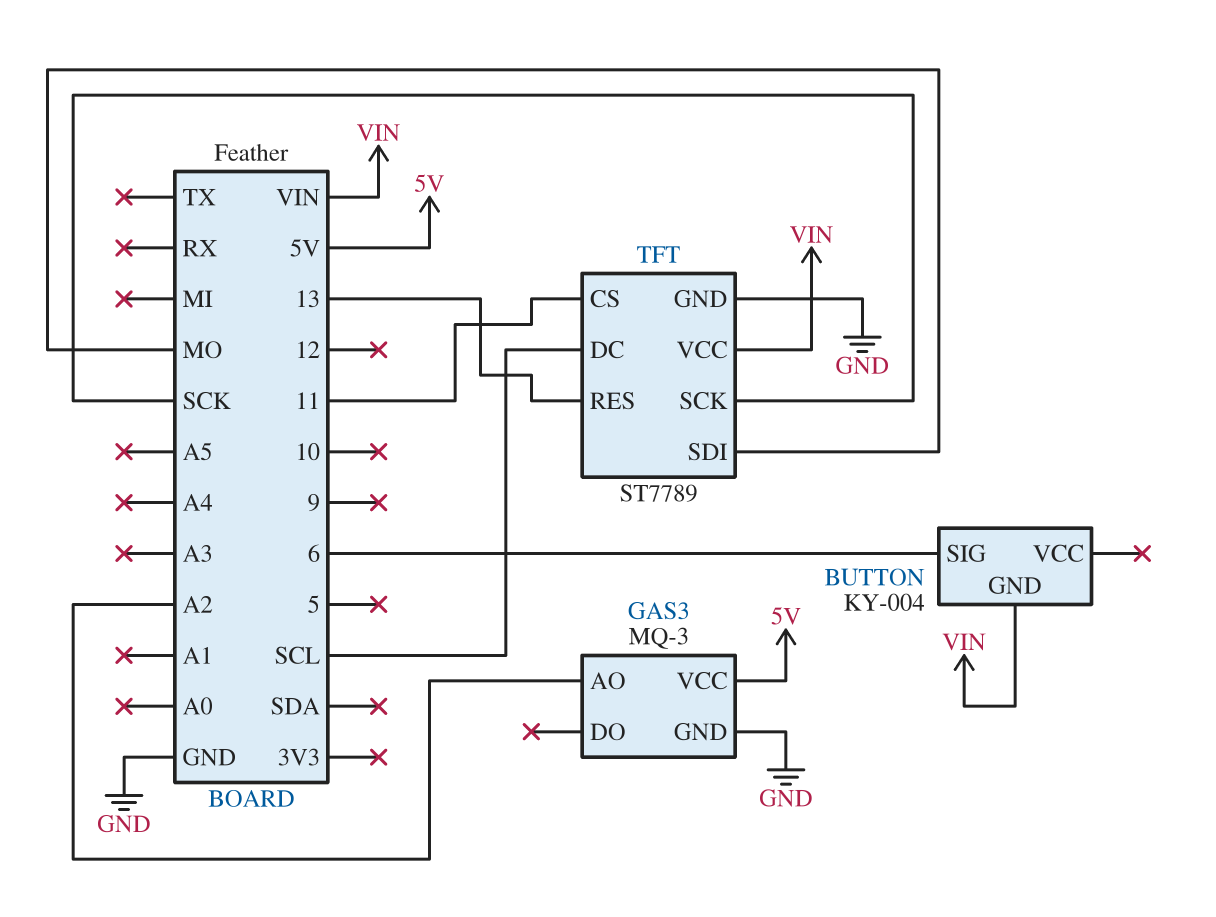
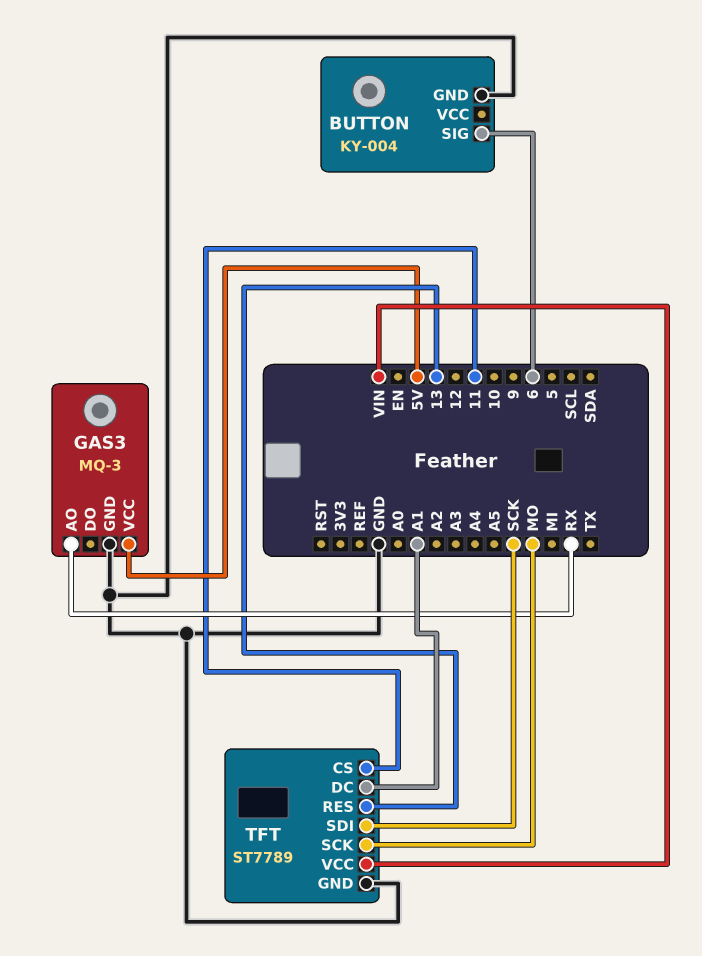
BUTTON pin GND: VIN -> GND
GAS3 pin AO: A2 -> RX
TFT pin DC: SCL -> A1
TFT pin SCK: SCK -> MO
TFT pin SDI: MO -> SCK

